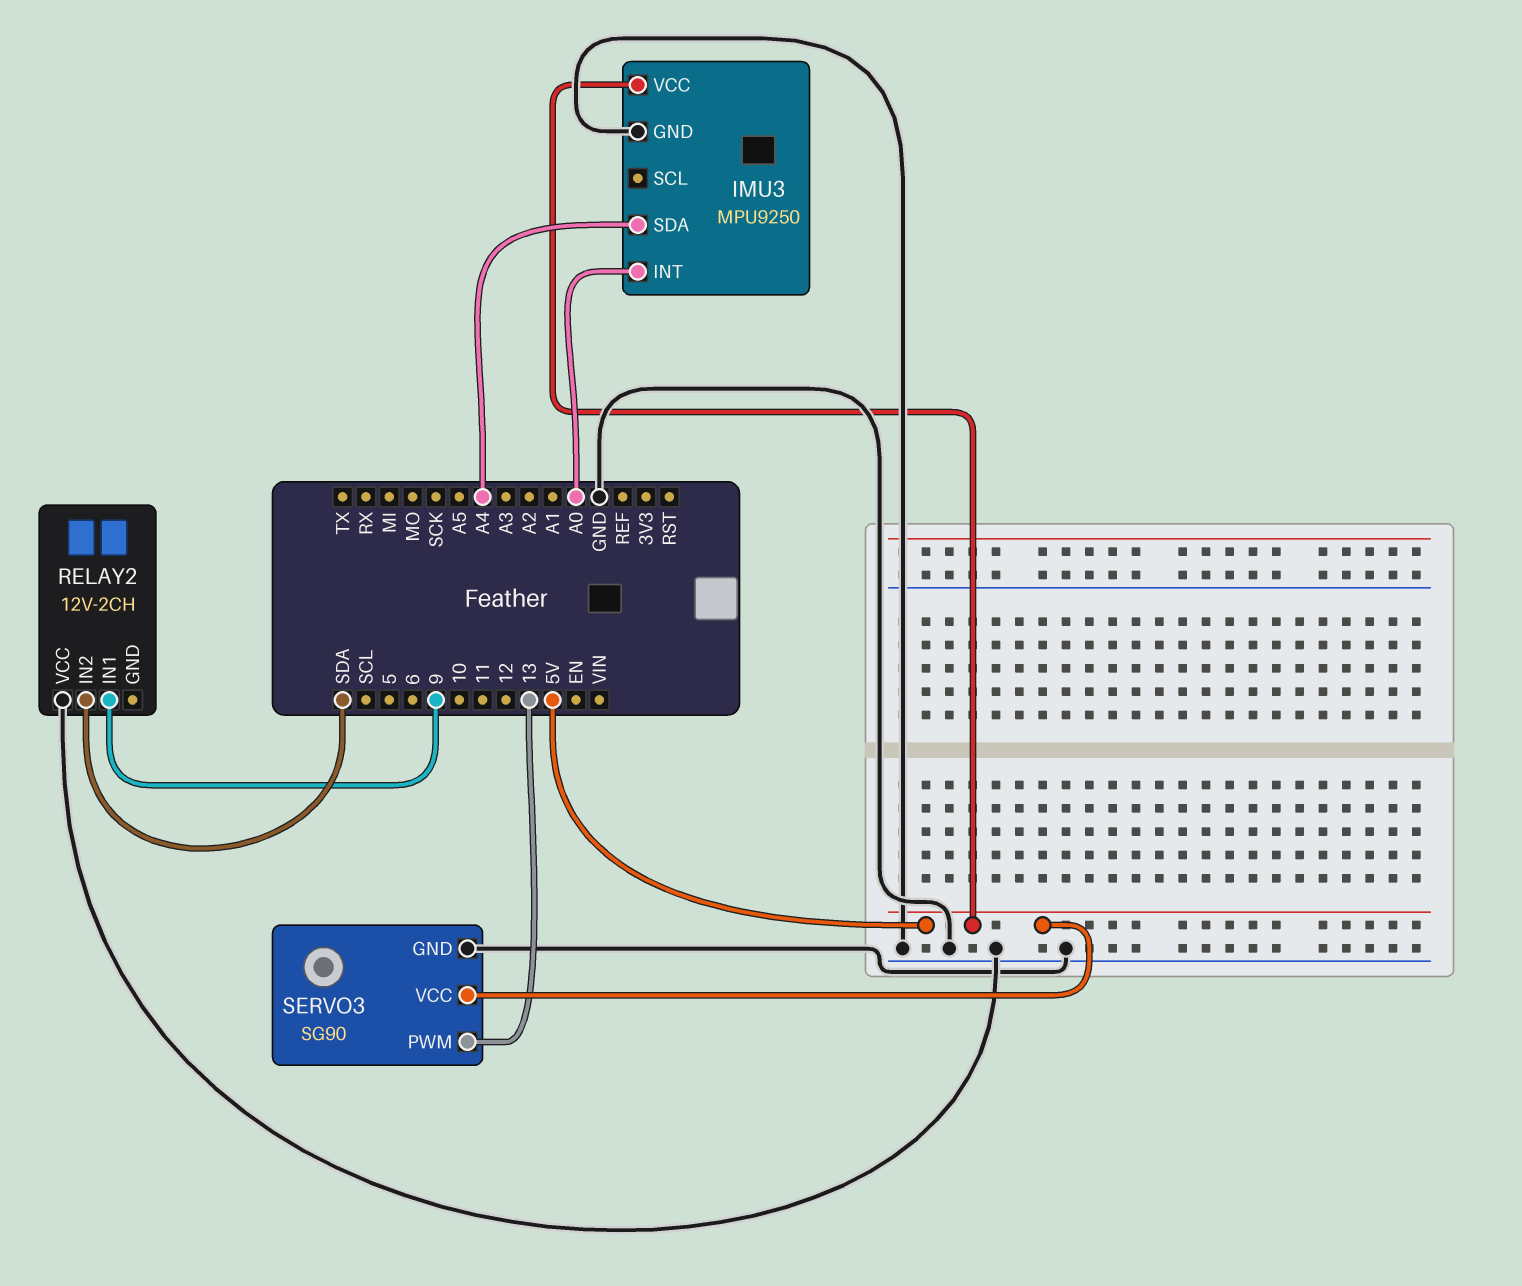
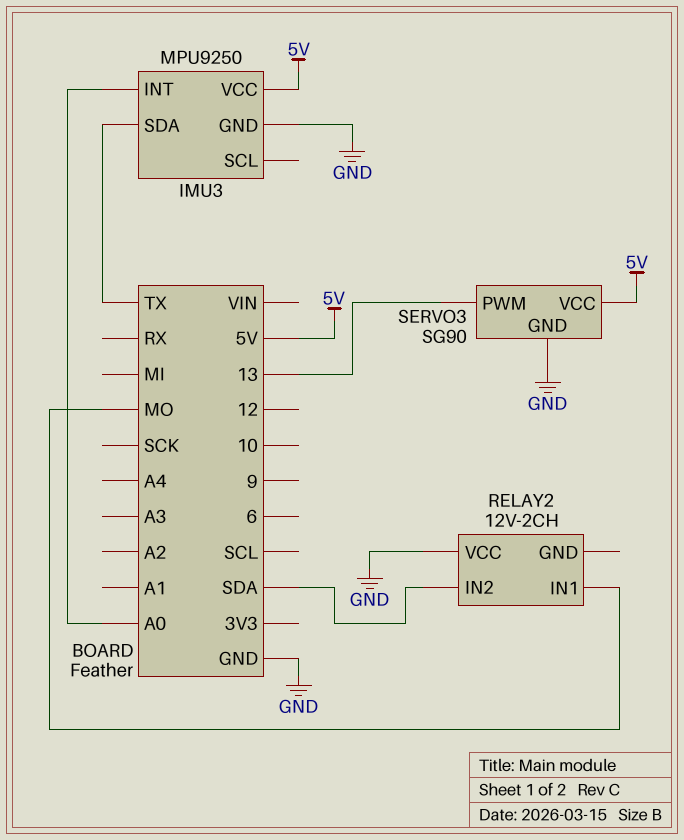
IMU3 pin SDA: A4 -> TX
RELAY2 pin IN1: 9 -> MO

